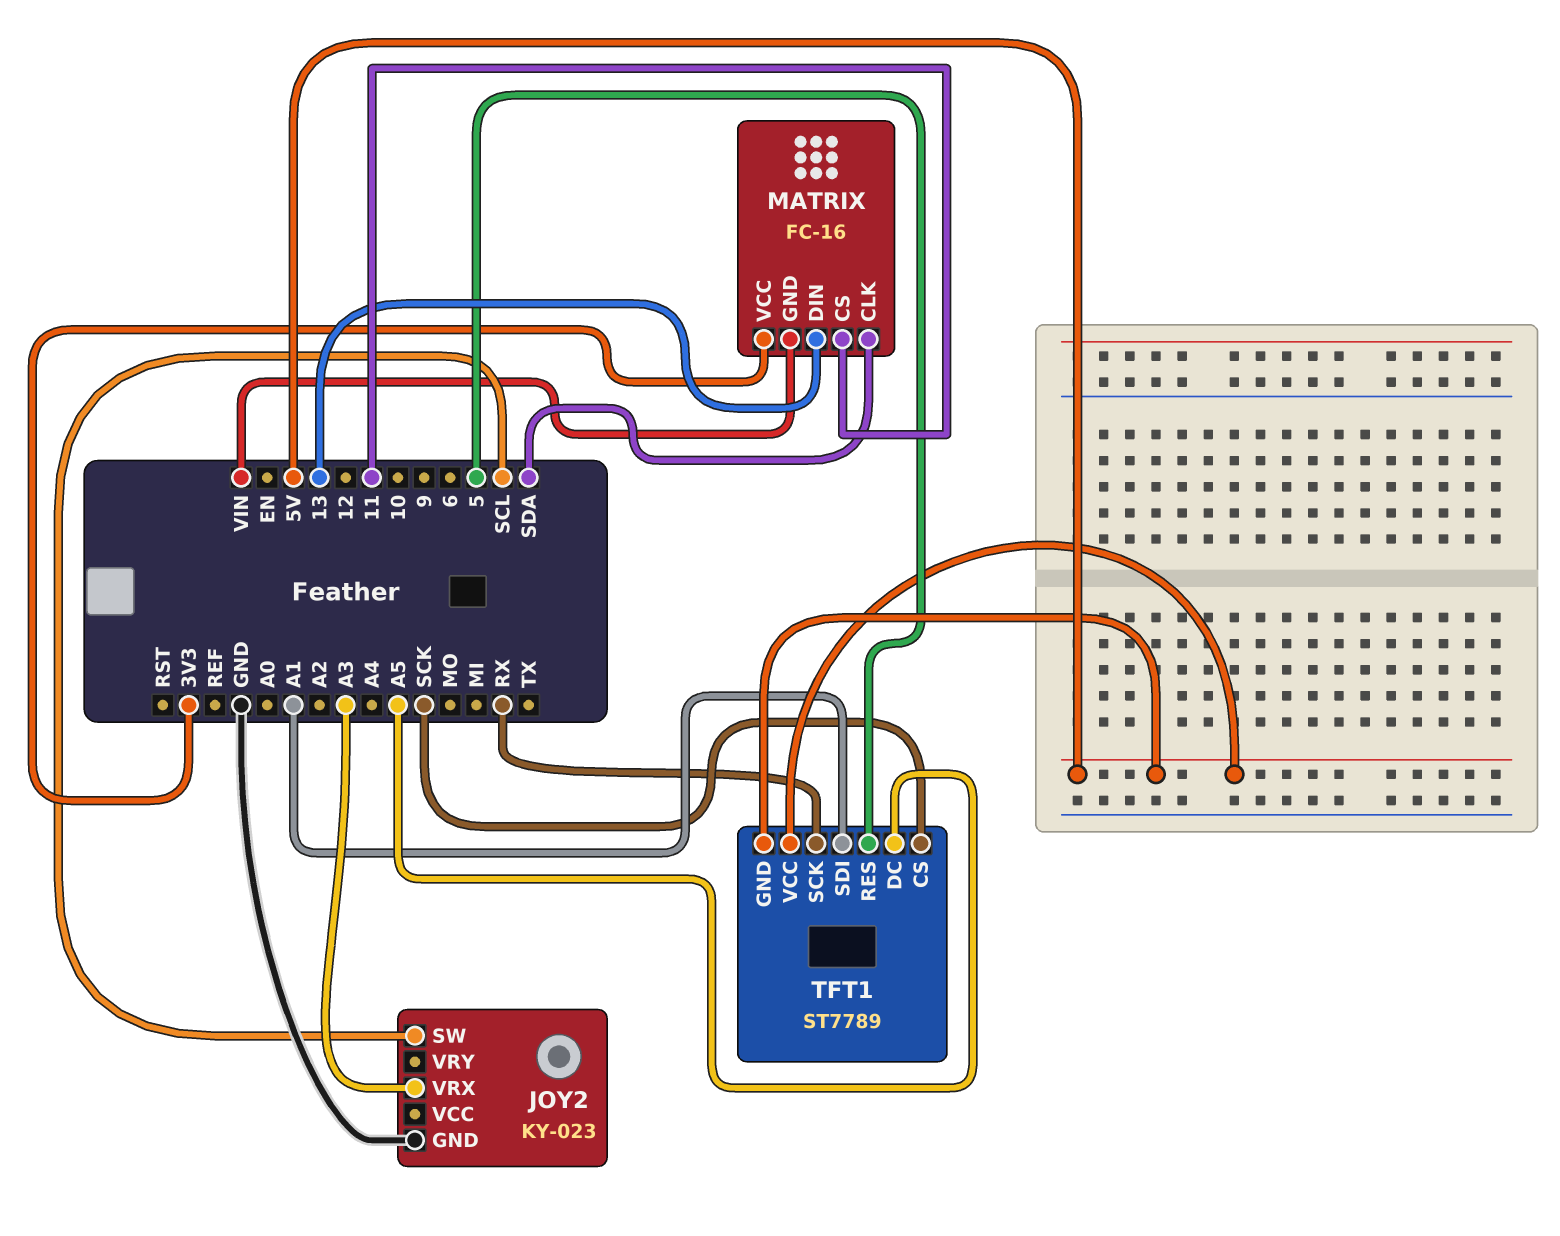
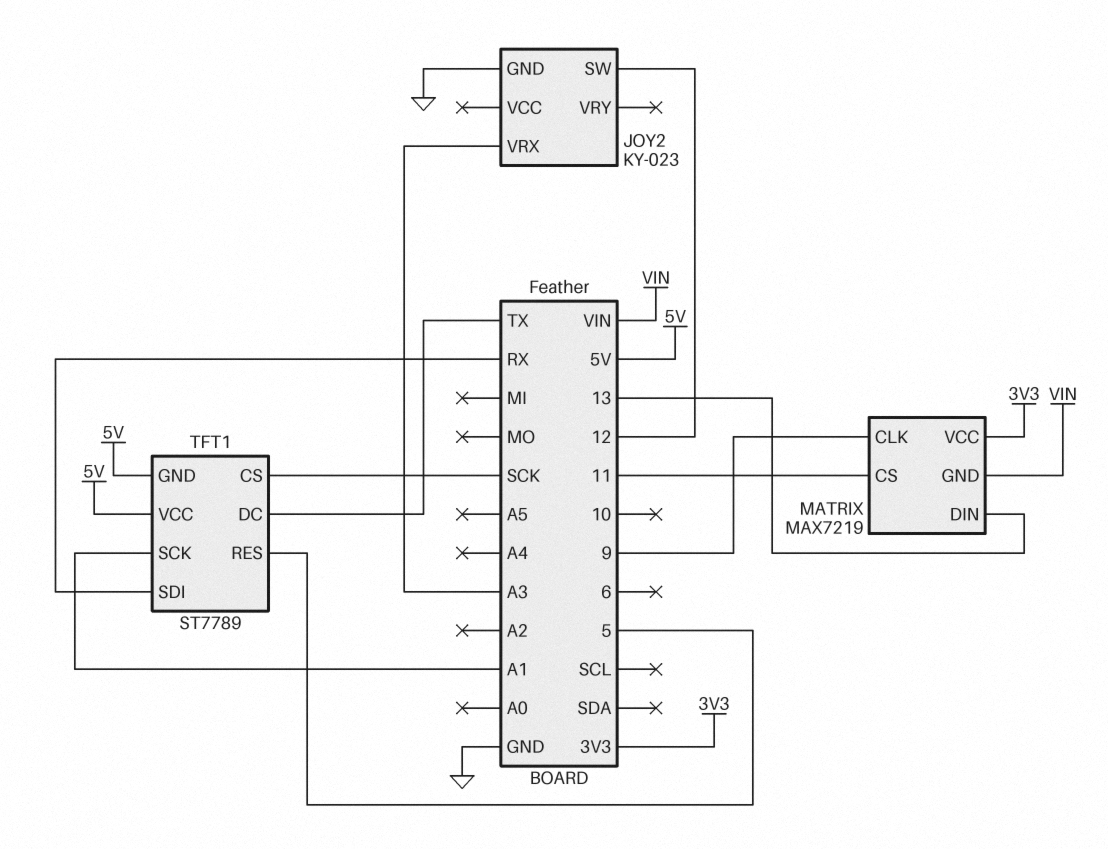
JOY2 pin SW: SCL -> 12
MATRIX: FC-16 -> MAX7219
MATRIX pin CLK: SDA -> 9
TFT1 pin DC: A5 -> TX
TFT1 pin SCK: RX -> A1
TFT1 pin SDI: A1 -> RX

